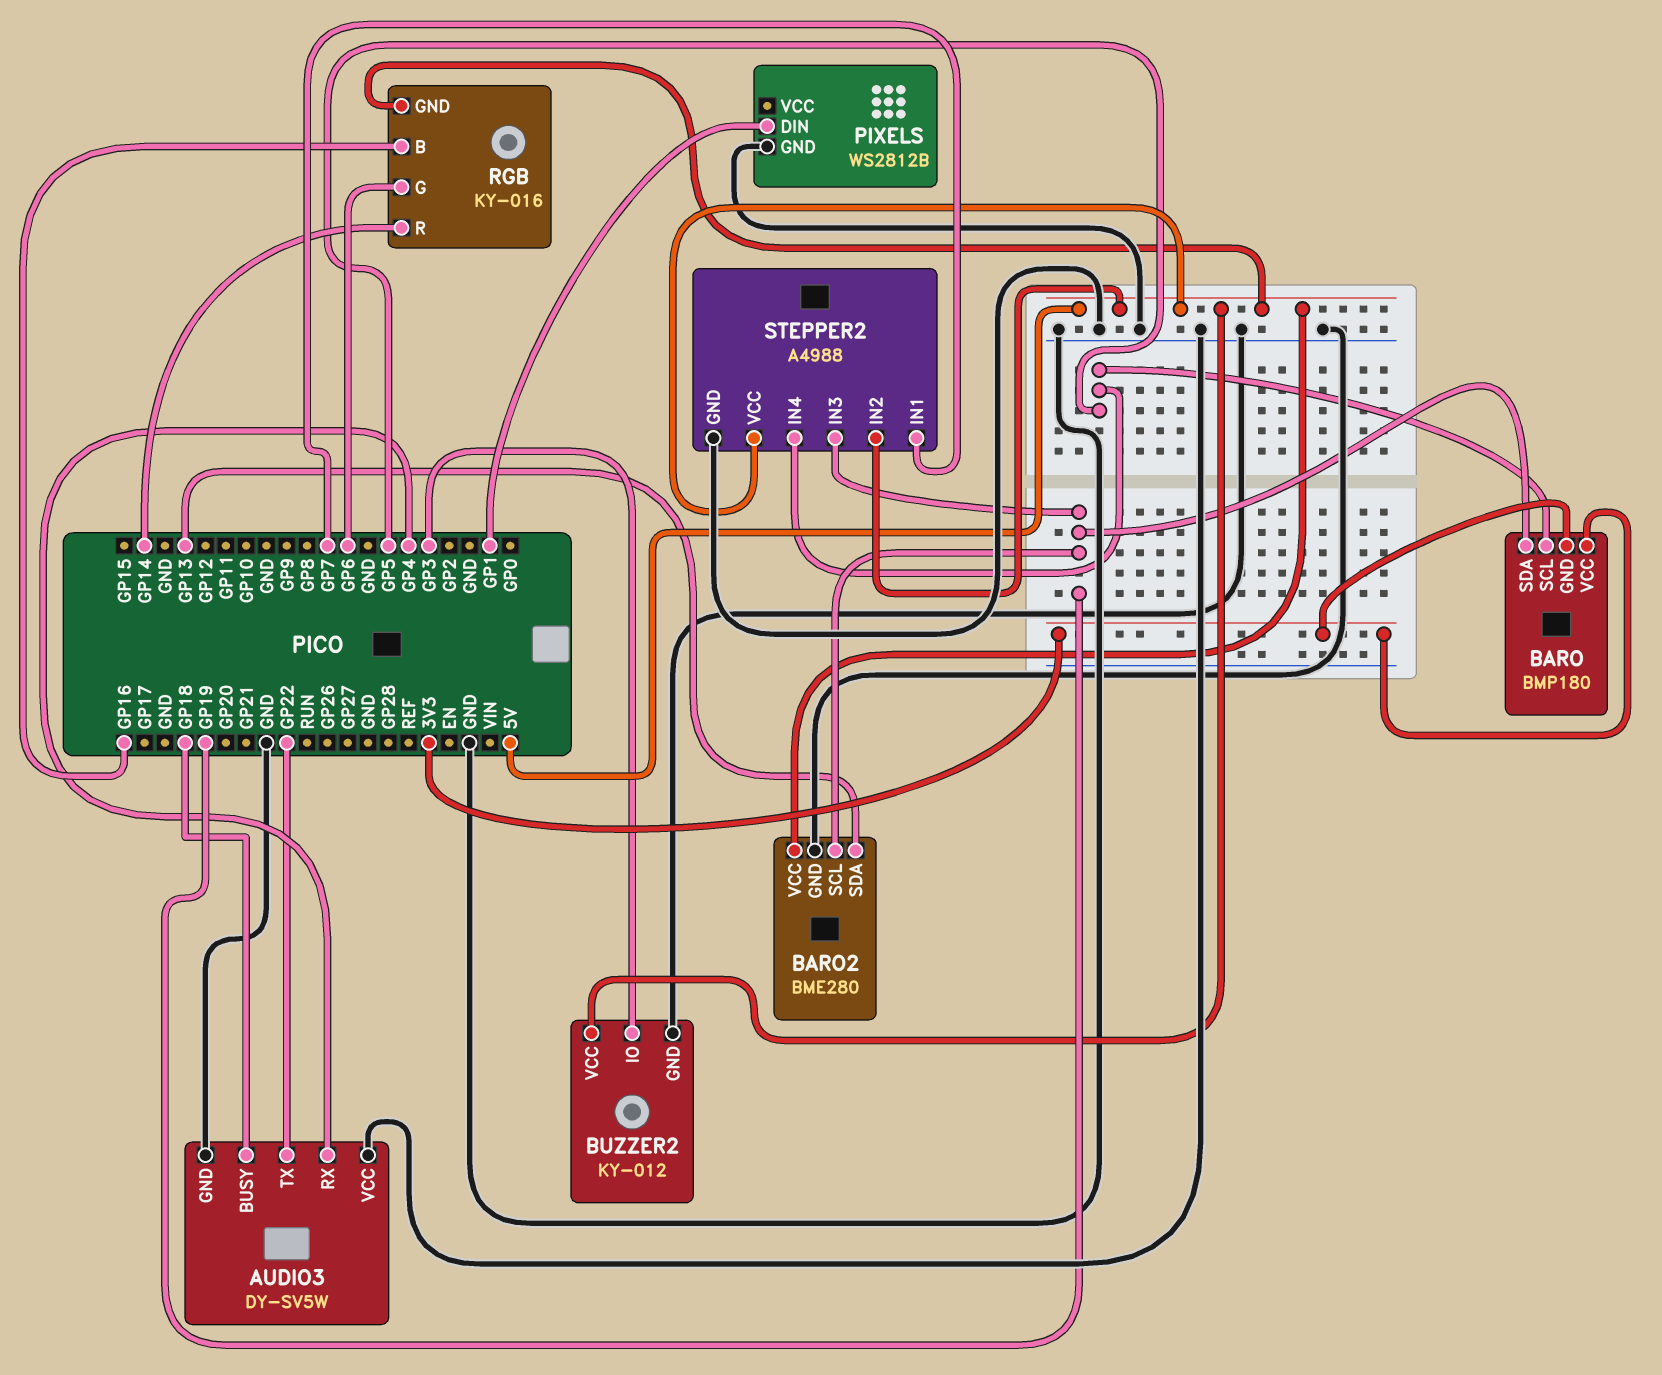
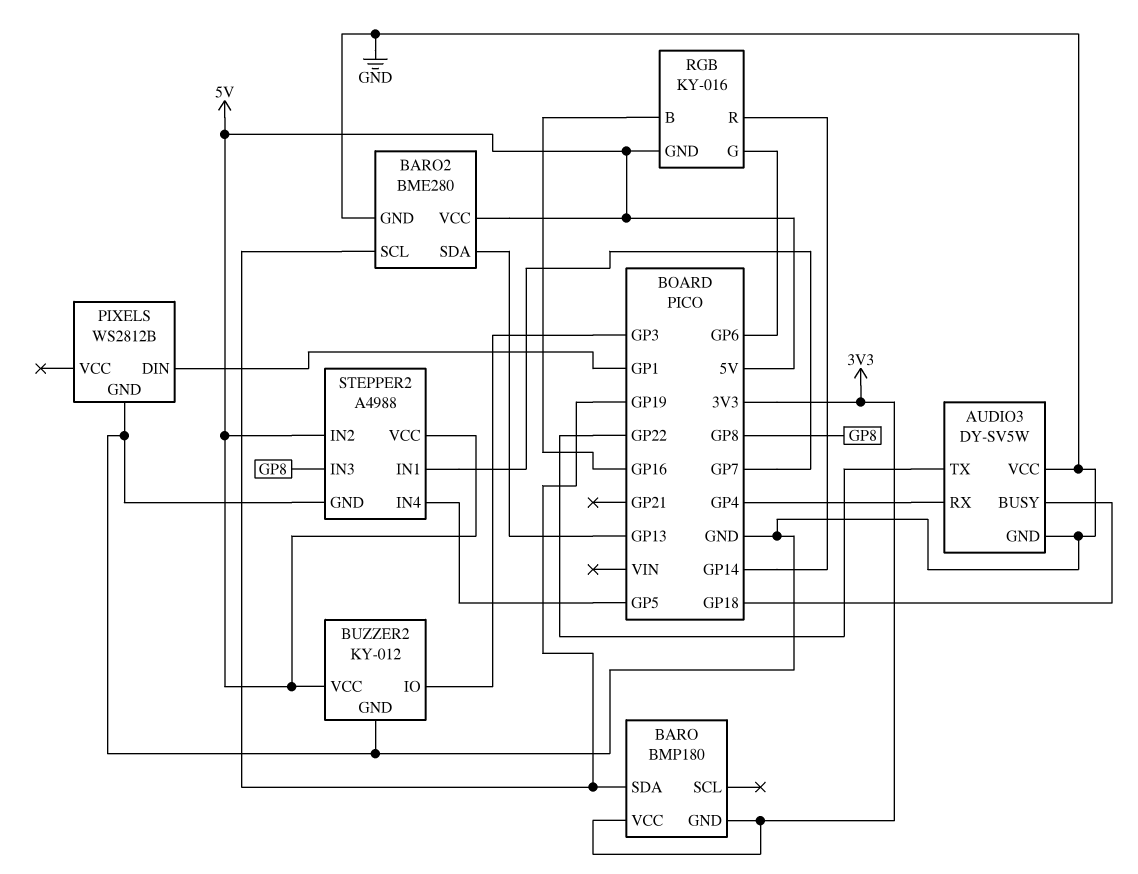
BARO pin SCL: GP5 -> none
STEPPER2 pin IN3: GP19 -> GP8

